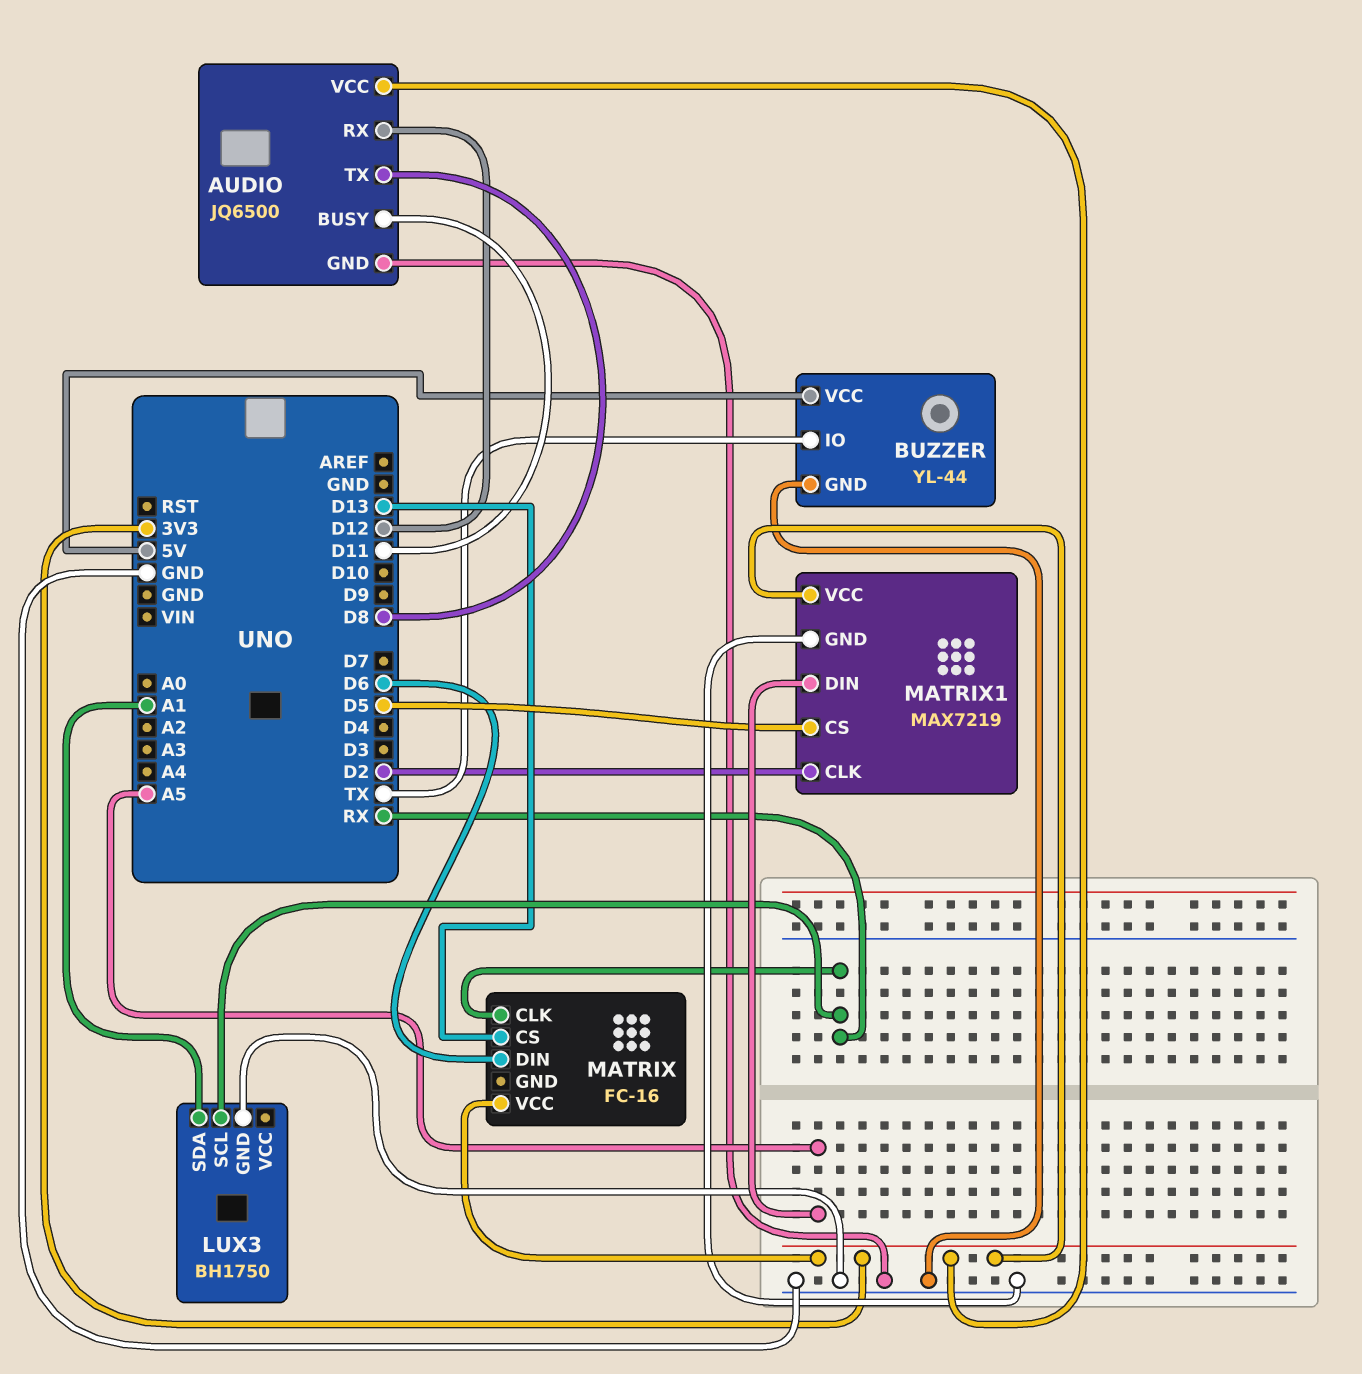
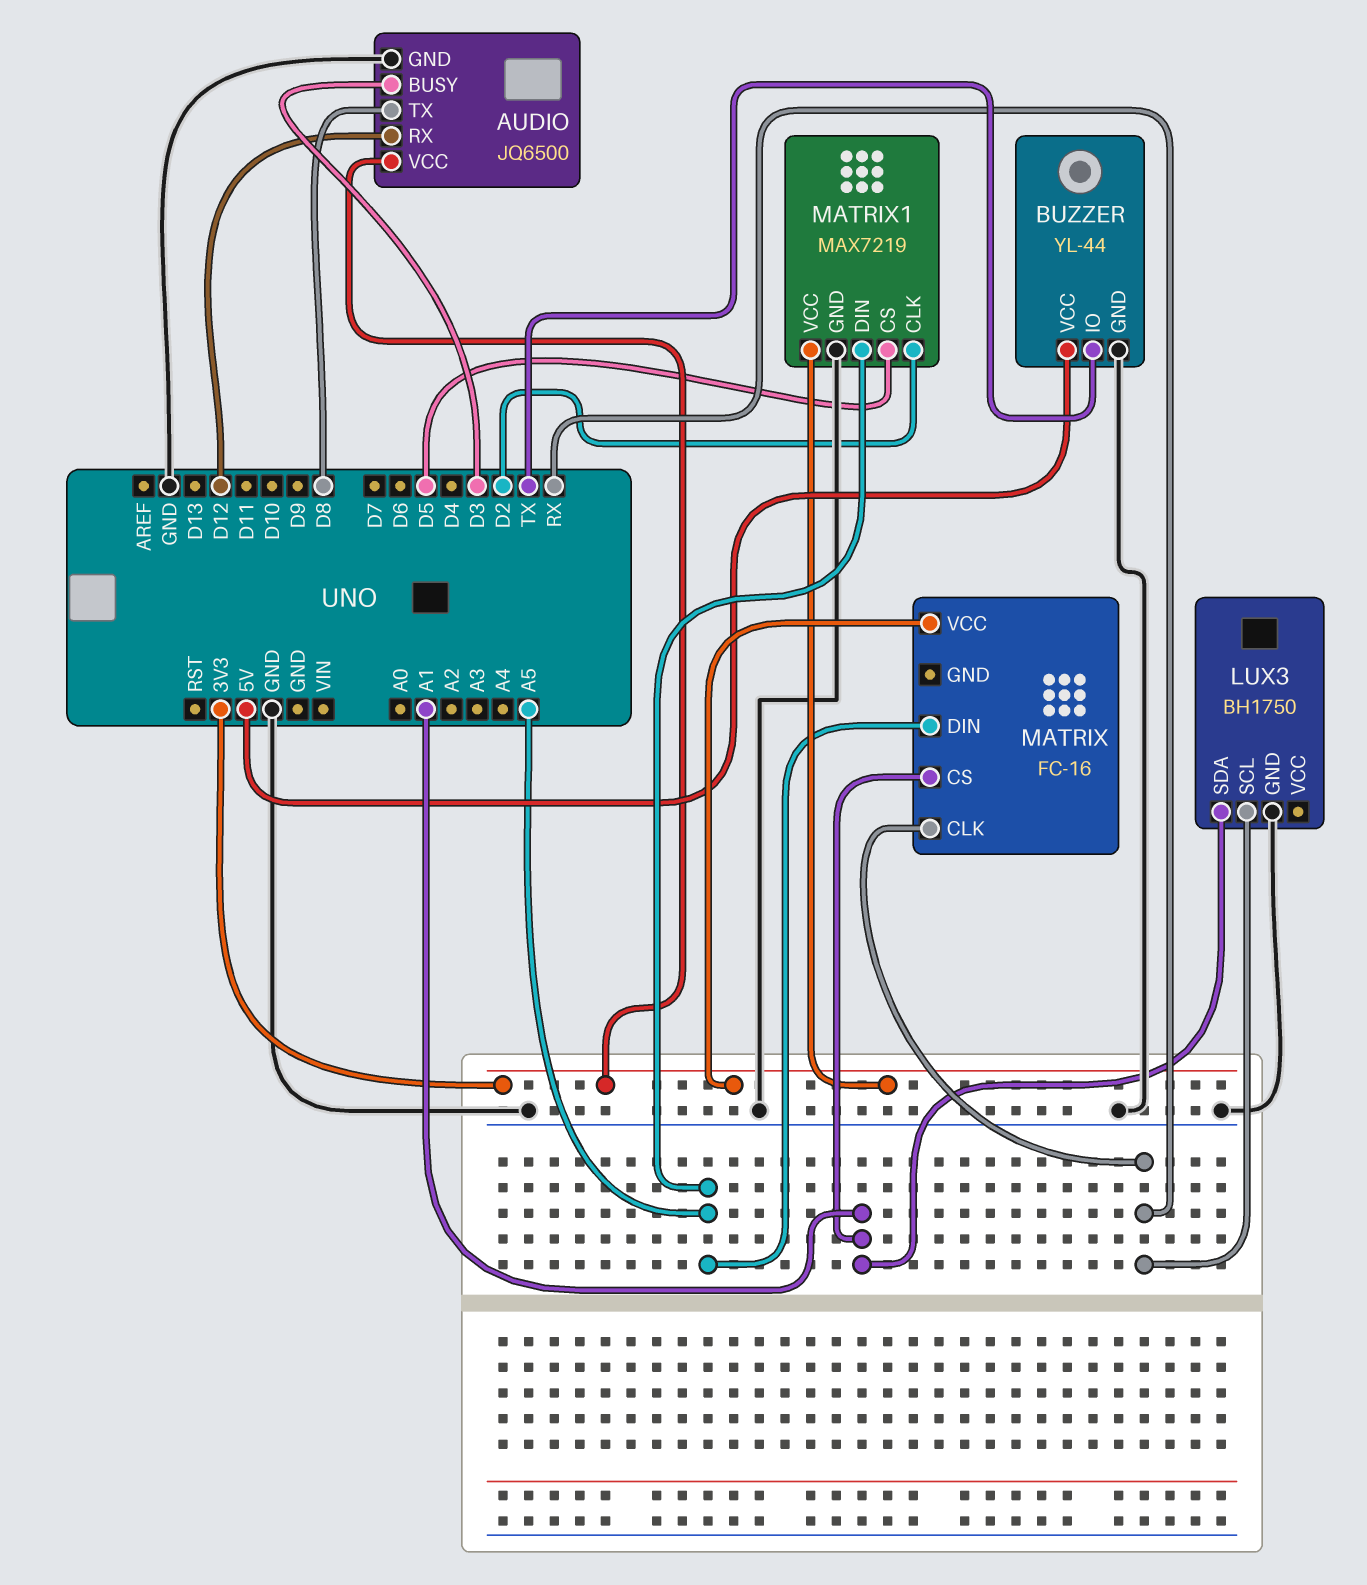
AUDIO pin BUSY: D11 -> D3
MATRIX pin CS: D13 -> A1
MATRIX pin DIN: D6 -> A5

